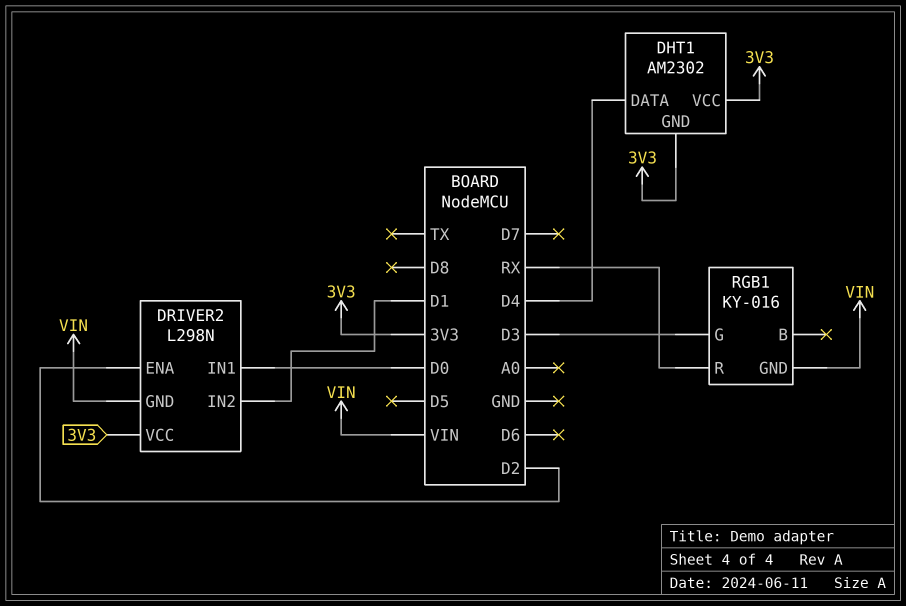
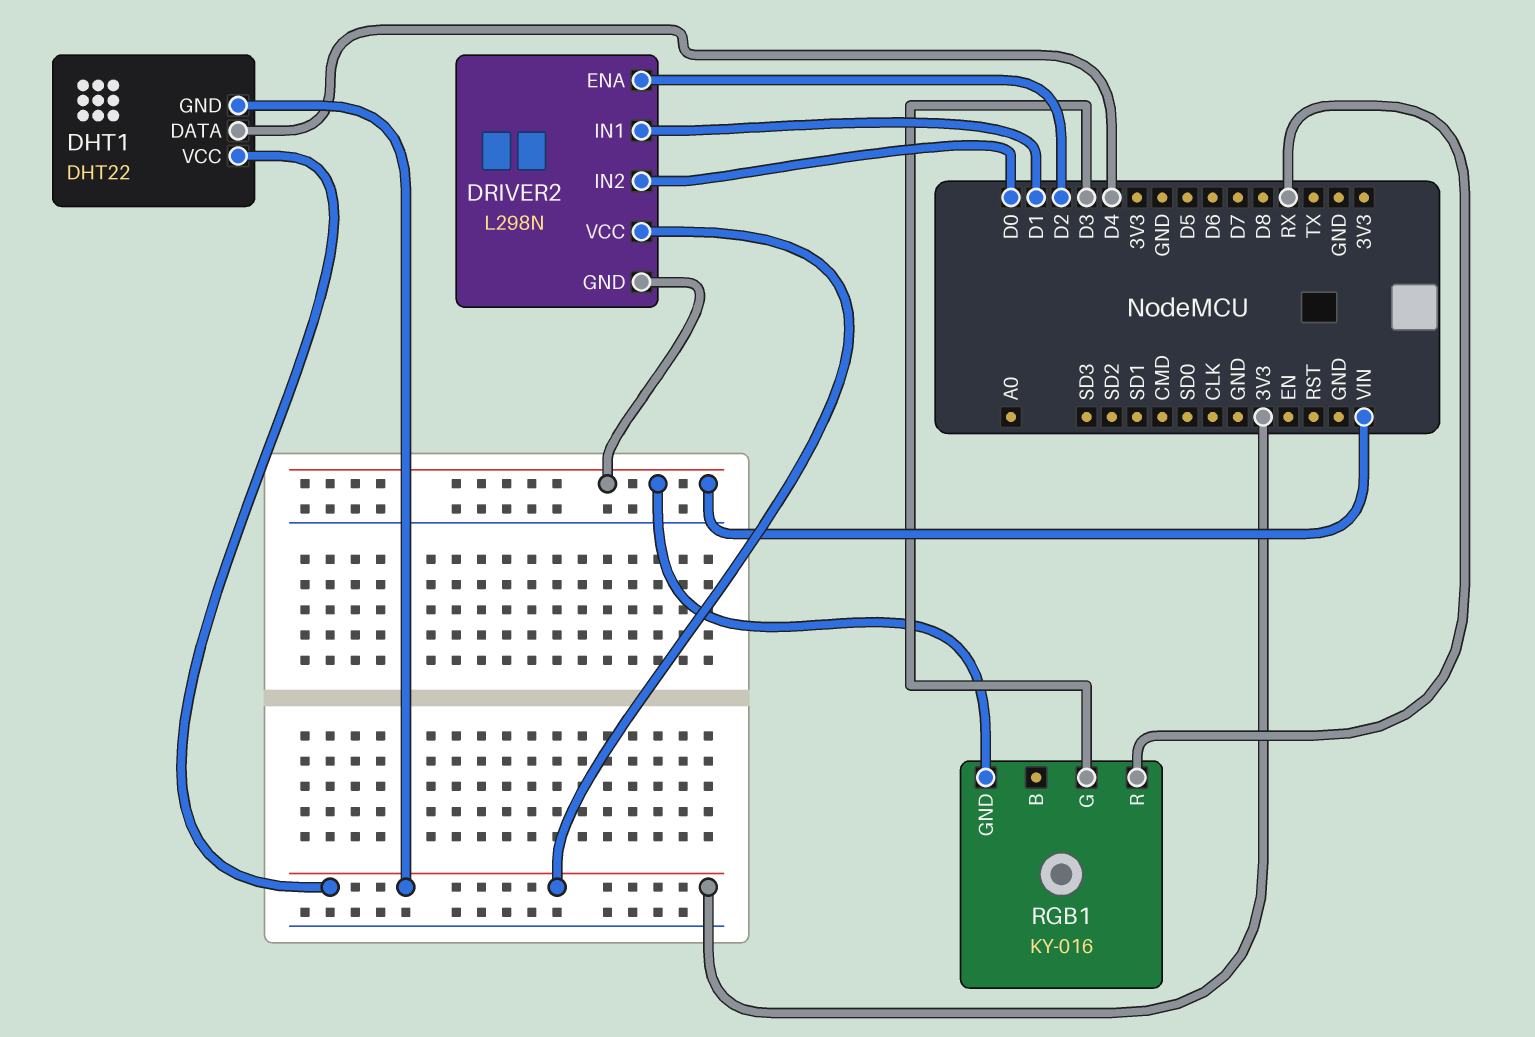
DHT1: AM2302 -> DHT22
DRIVER2 pin IN1: D0 -> D1
DRIVER2 pin IN2: D1 -> D0

